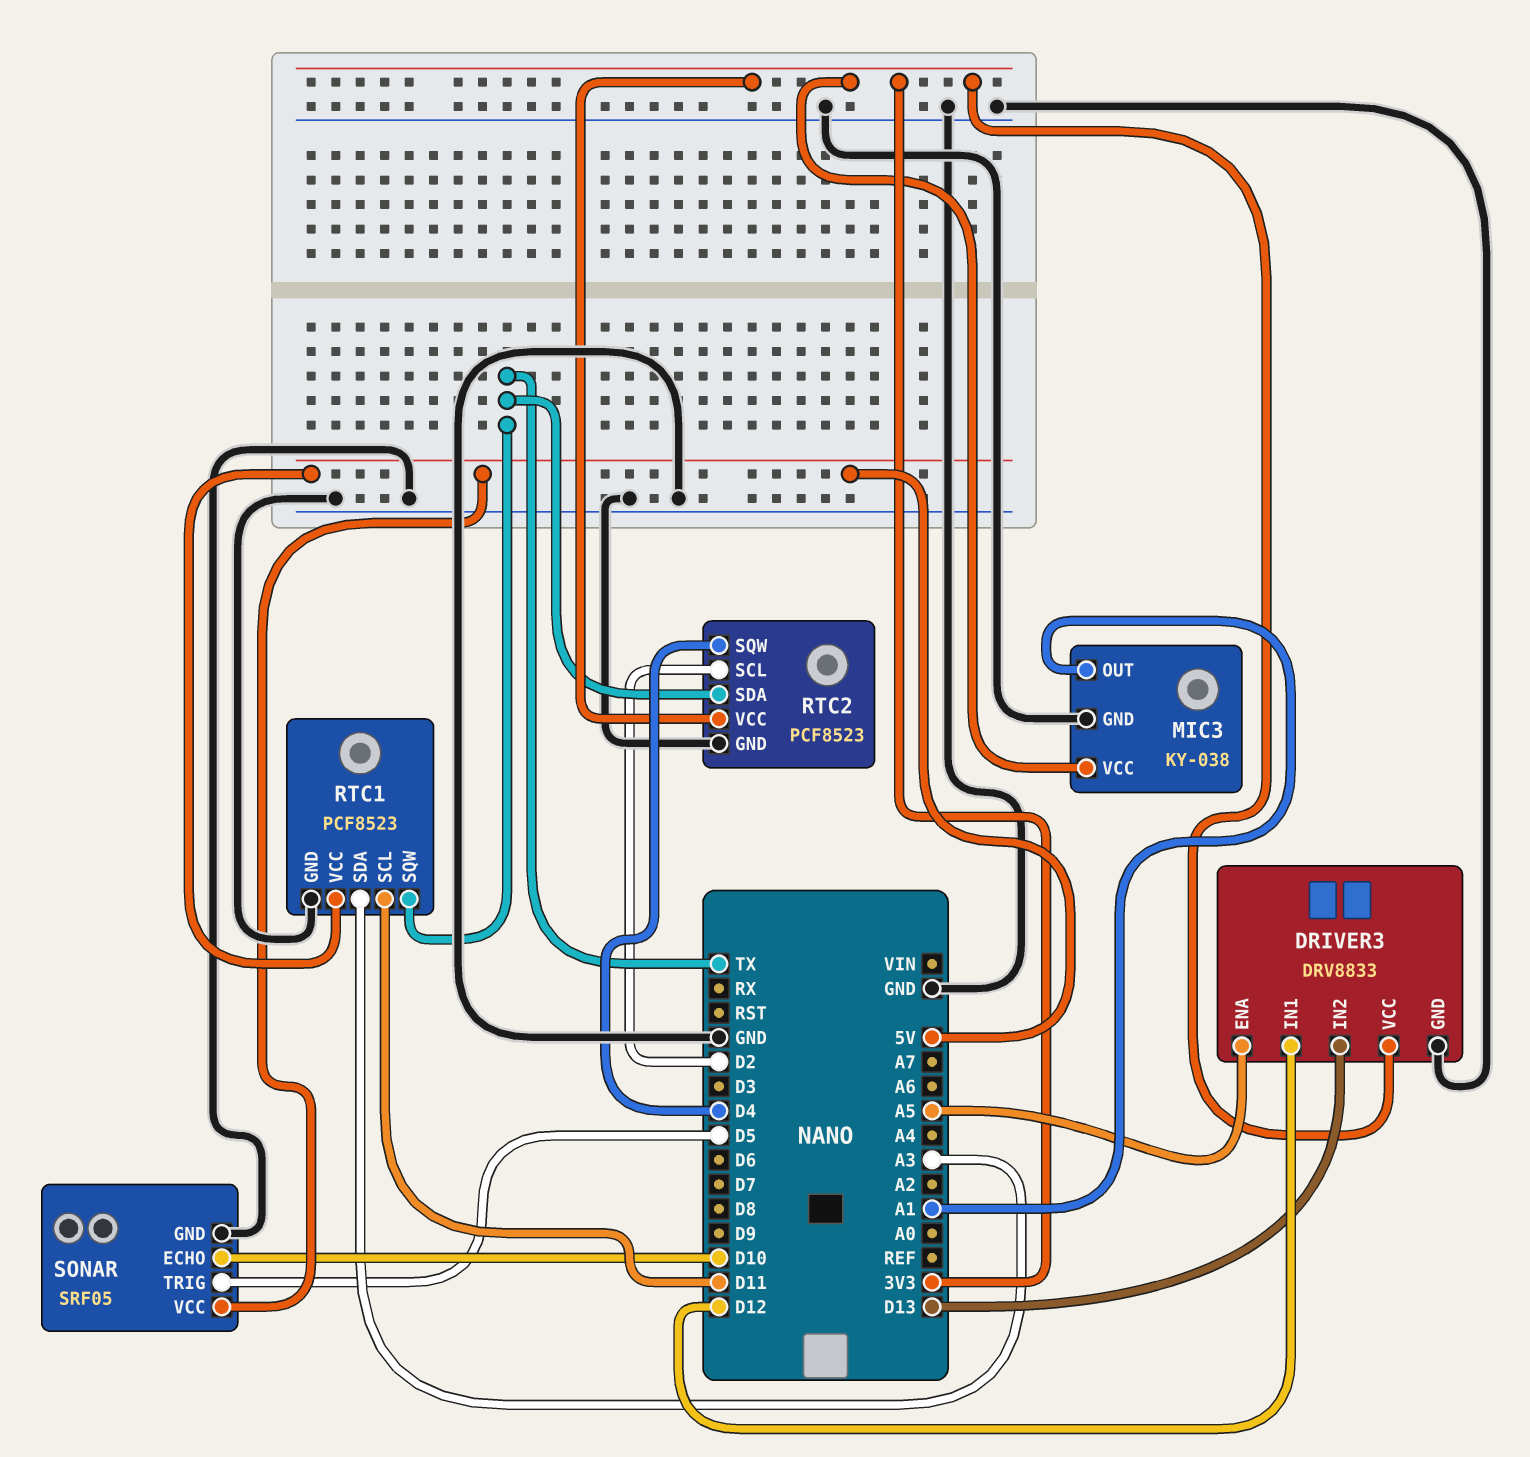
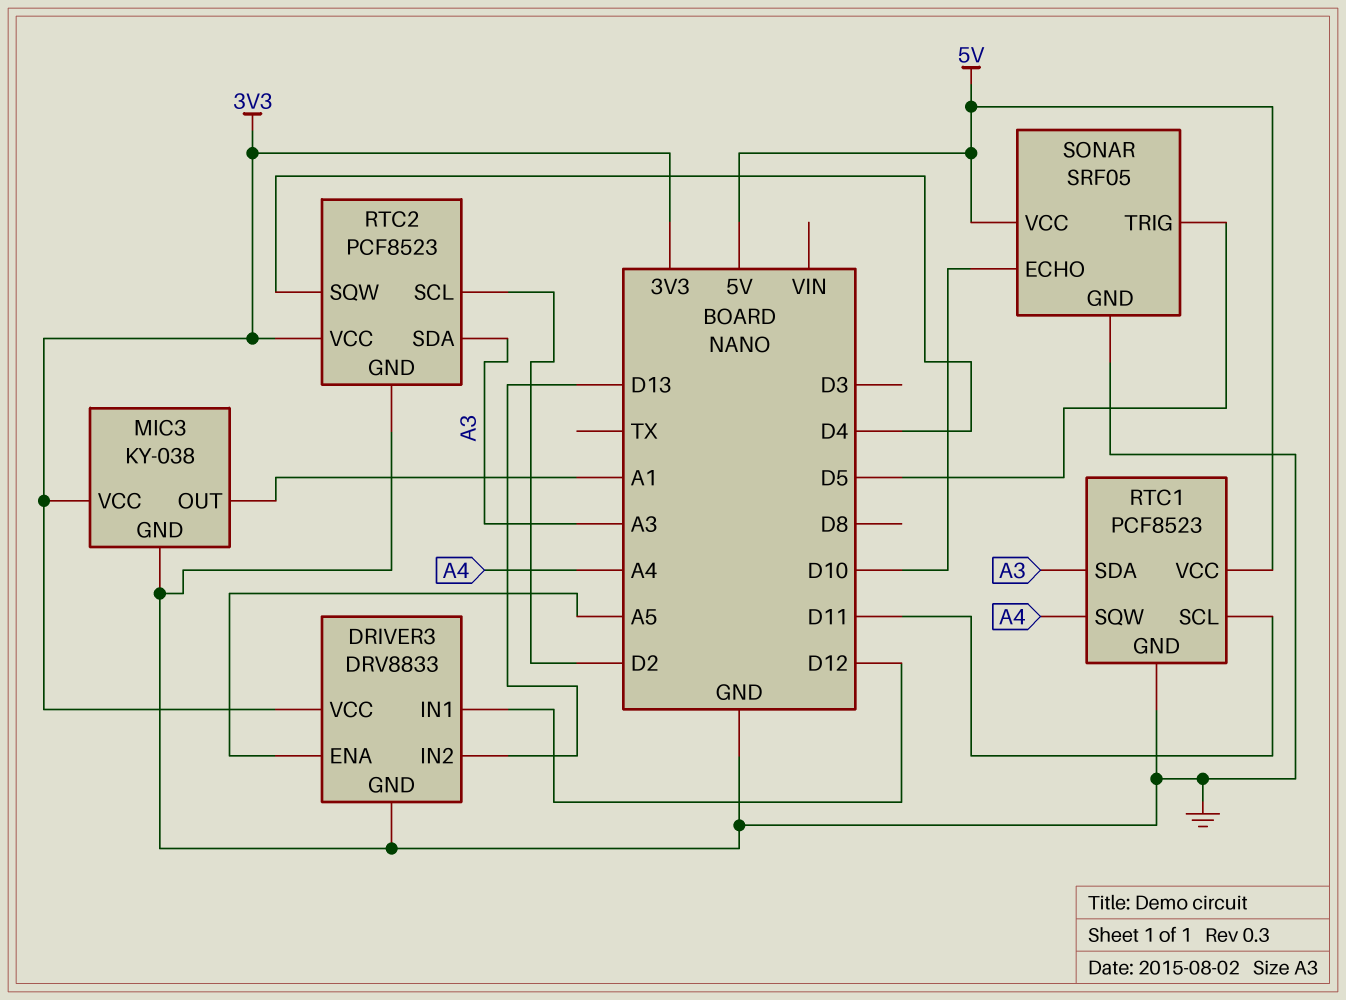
RTC1 pin SQW: TX -> A4
RTC2 pin SDA: TX -> A3

